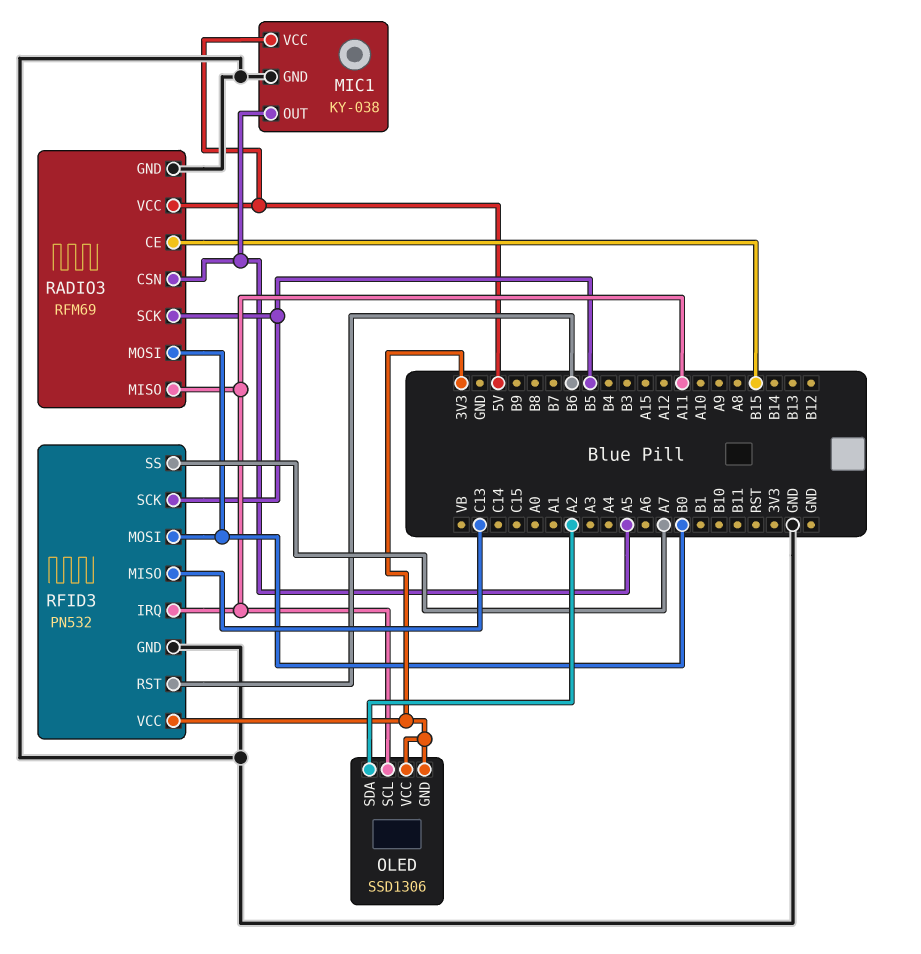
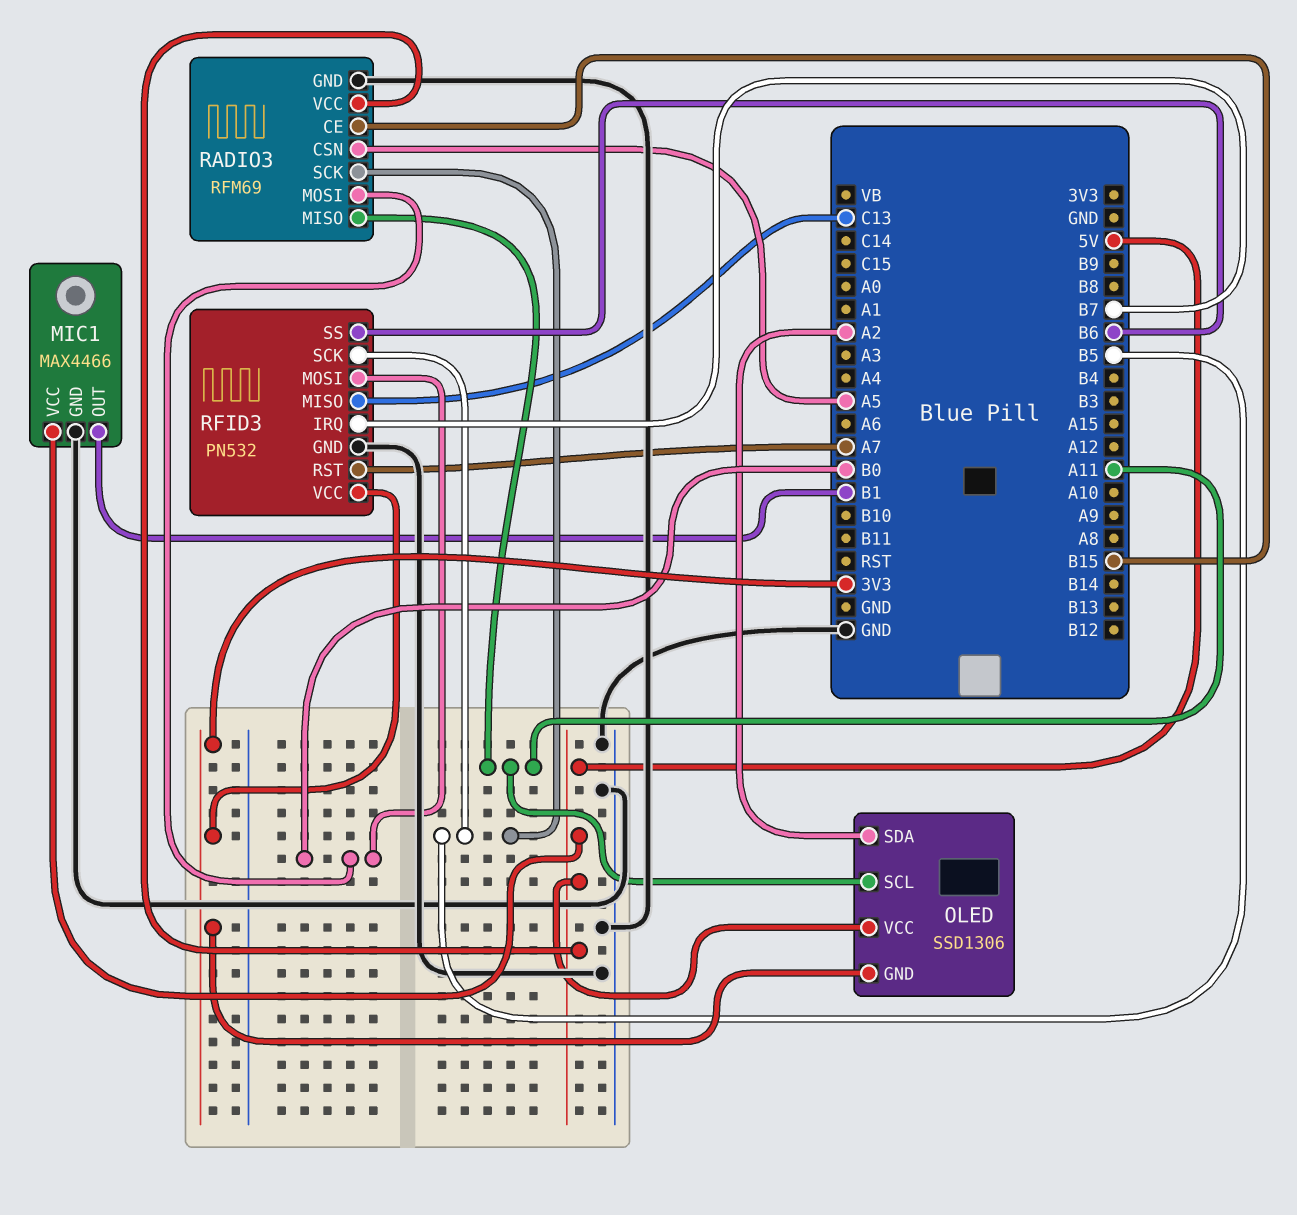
MIC1: KY-038 -> MAX4466
MIC1 pin OUT: A5 -> B1
OLED pin VCC: 3V3 -> 5V
RFID3 pin IRQ: A11 -> B7
RFID3 pin RST: B6 -> A7
RFID3 pin SS: A7 -> B6

